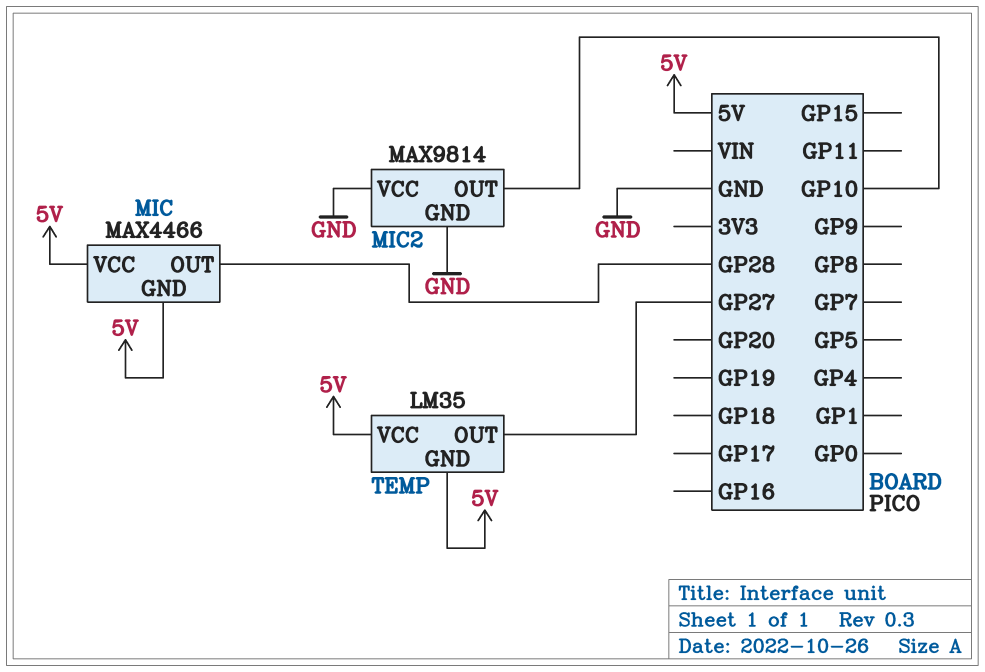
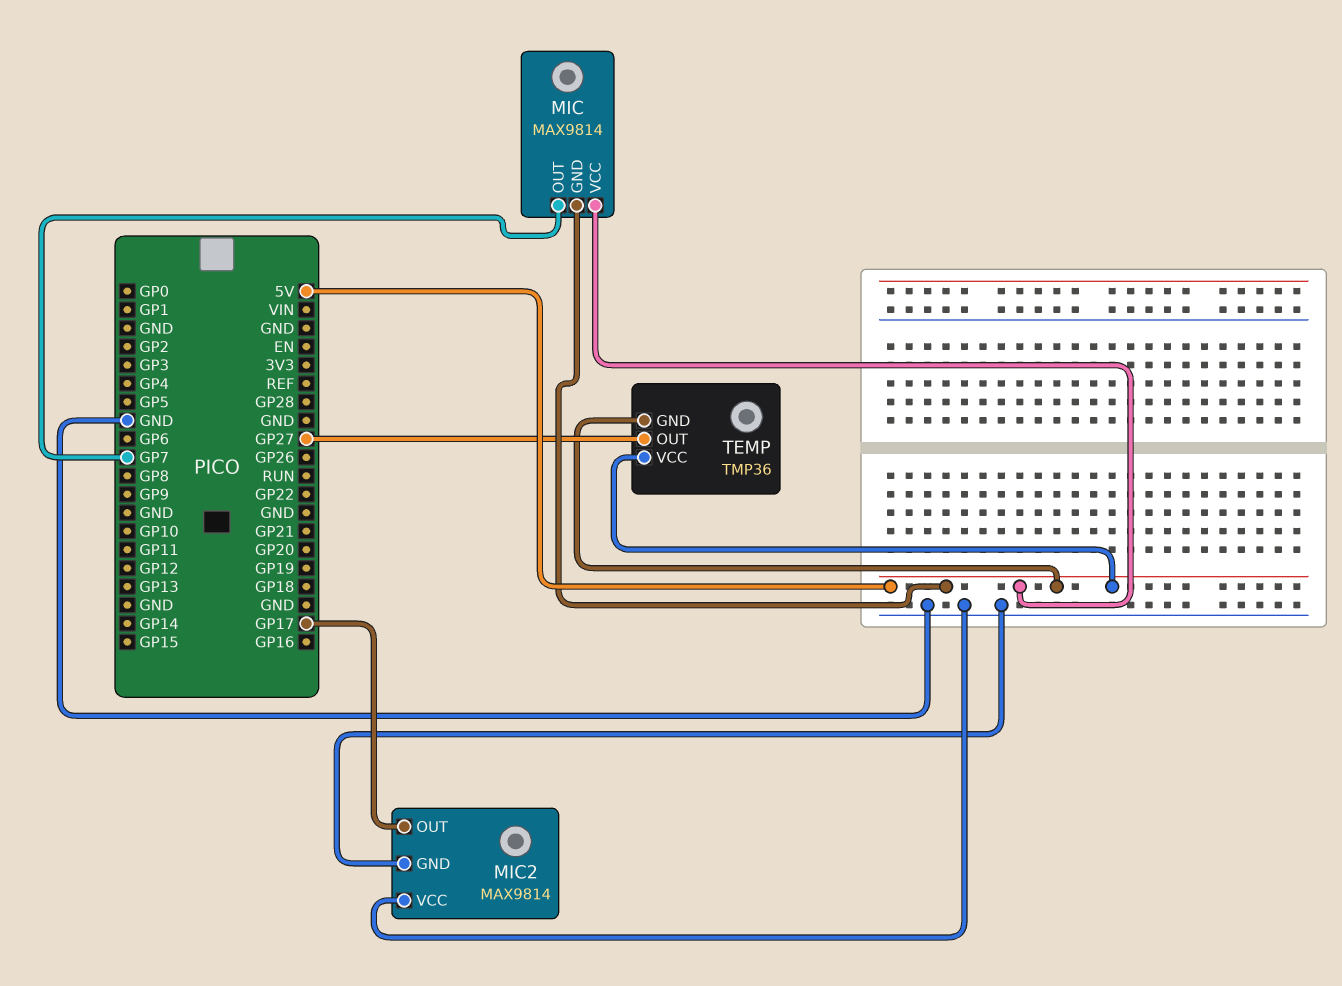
MIC: MAX4466 -> MAX9814
MIC pin OUT: GP28 -> GP7
MIC2 pin OUT: GP10 -> GP17
TEMP: LM35 -> TMP36

